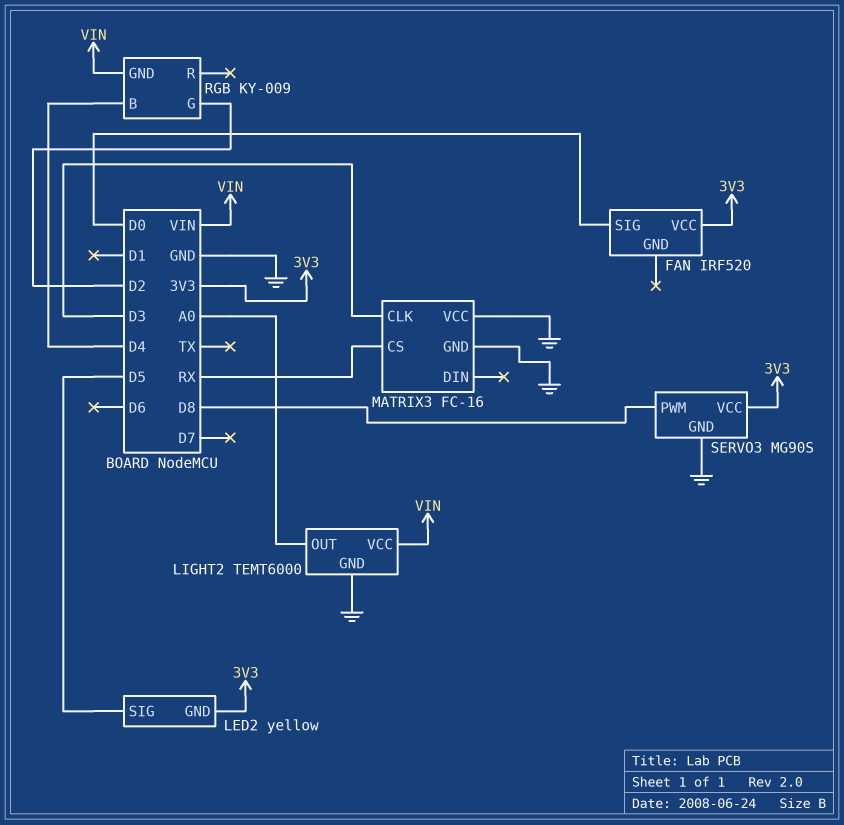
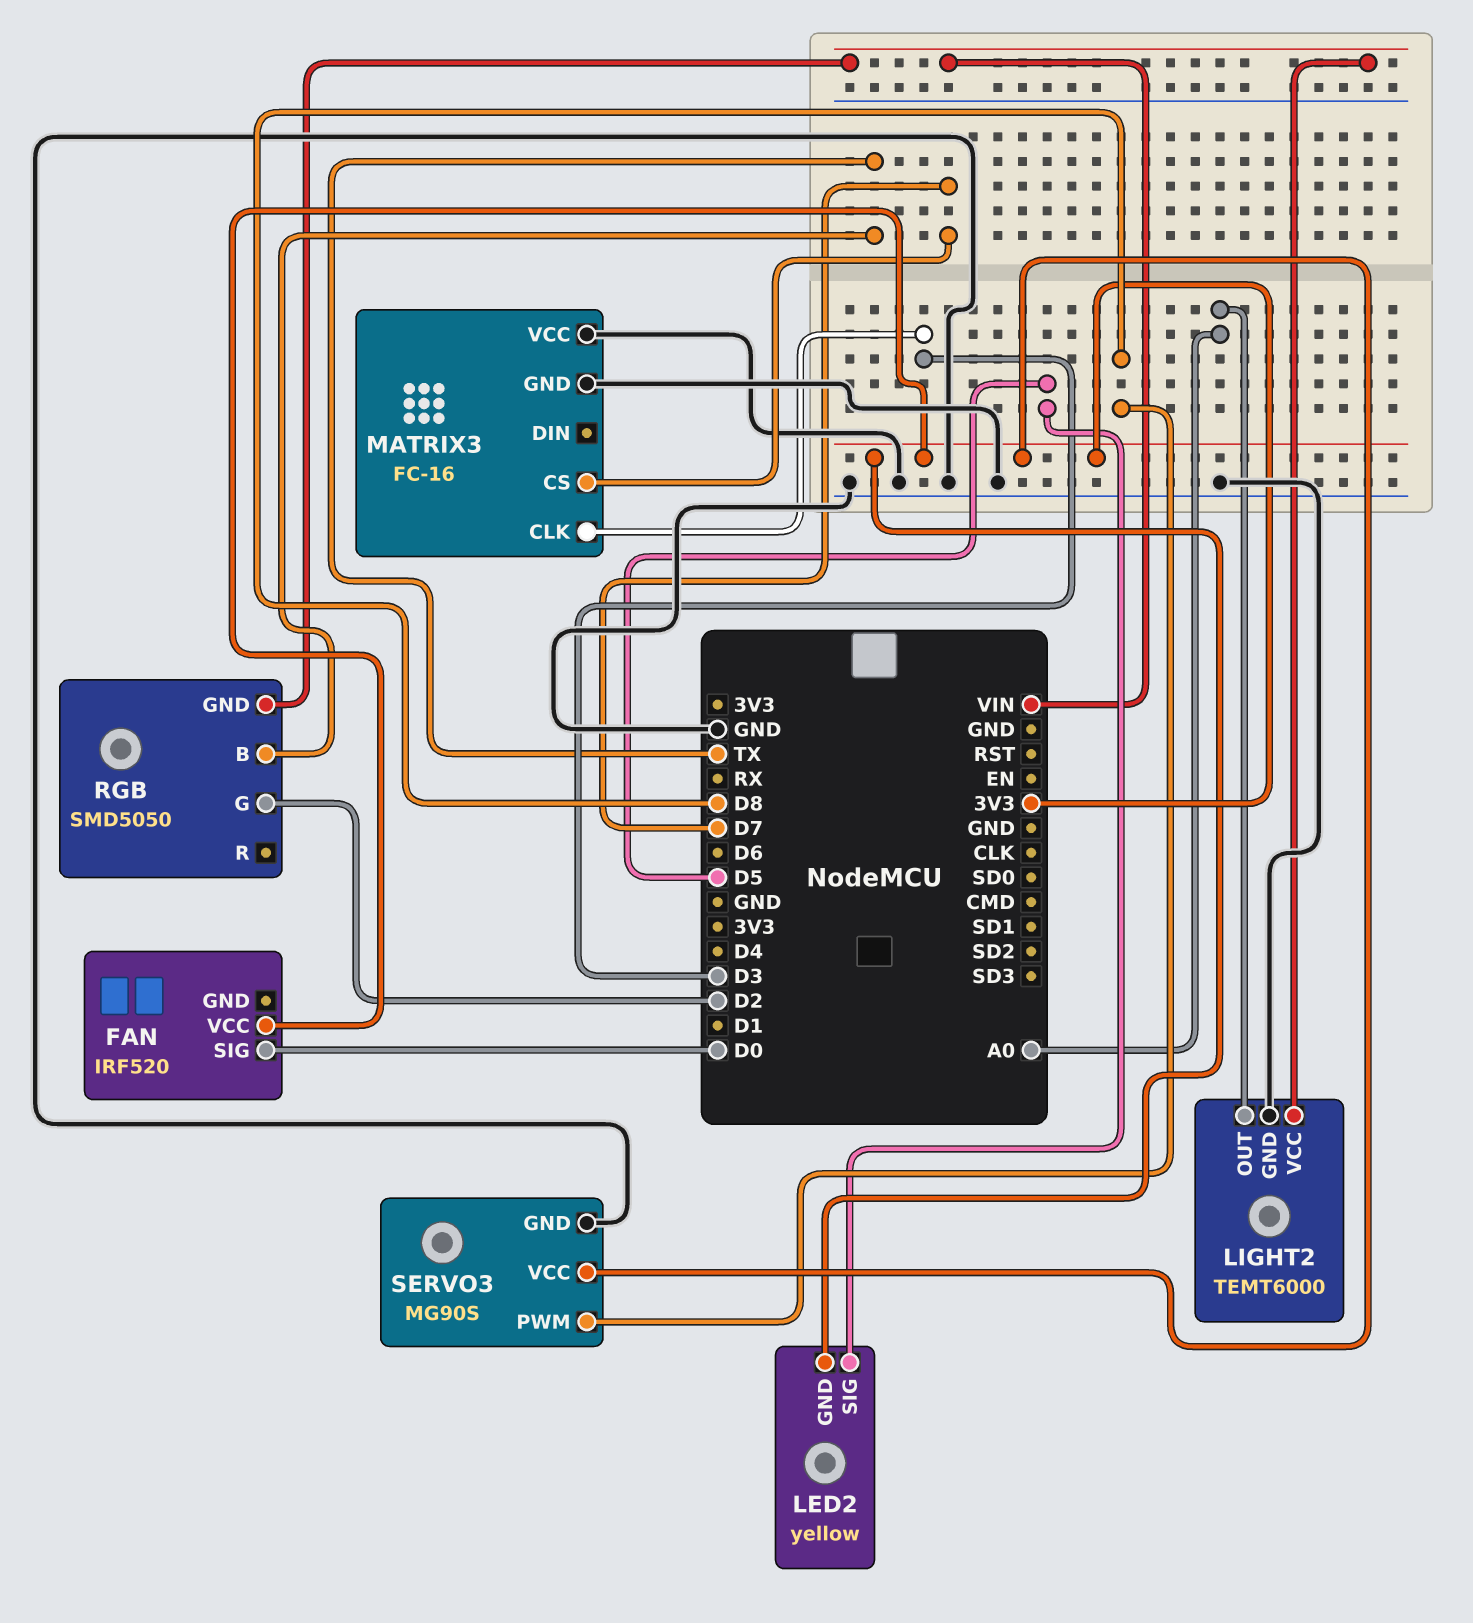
MATRIX3 pin CS: RX -> D7
RGB: KY-009 -> SMD5050
RGB pin B: D4 -> TX

